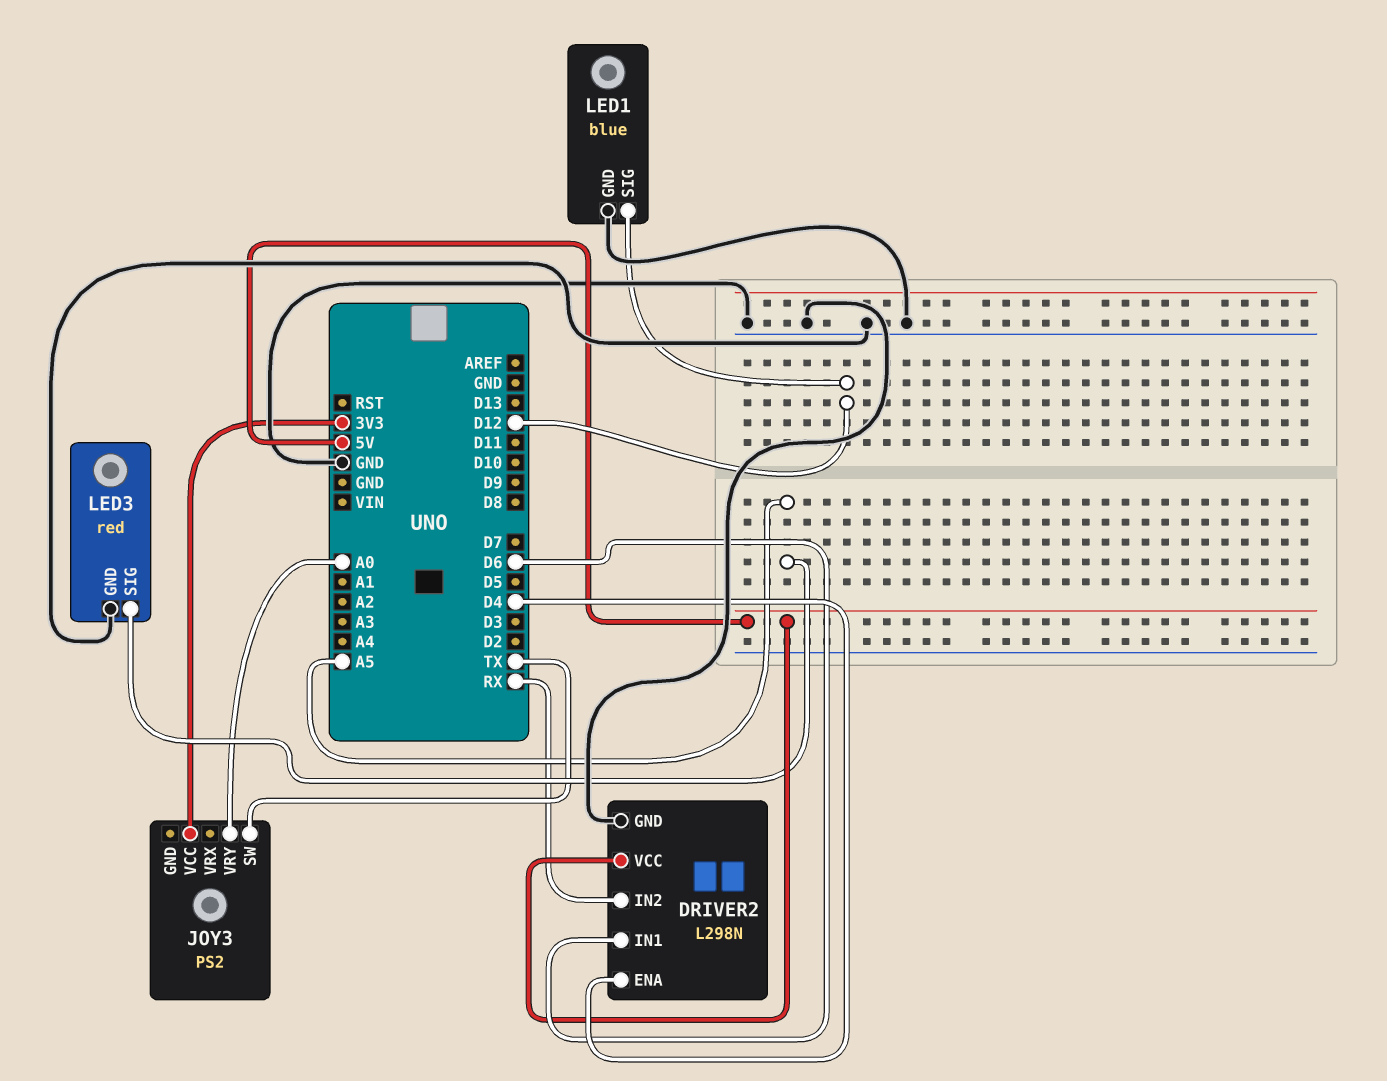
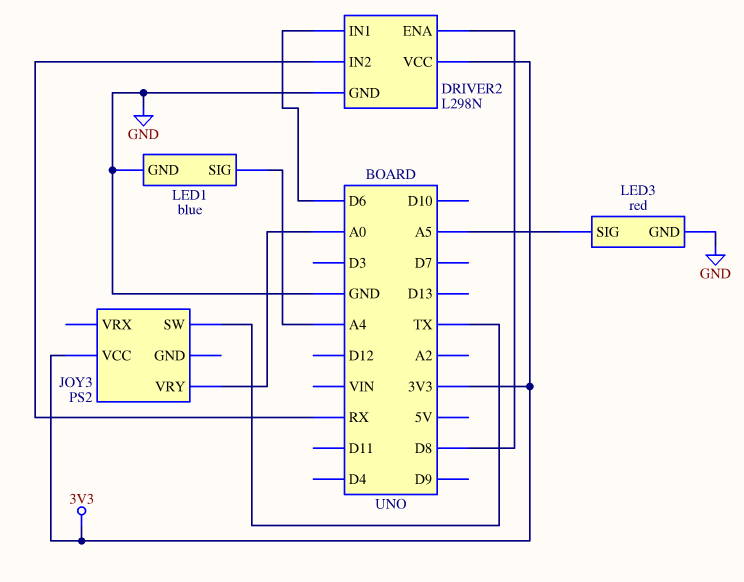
DRIVER2 pin ENA: D4 -> D8
DRIVER2 pin VCC: 5V -> 3V3
LED1 pin SIG: D12 -> A4

